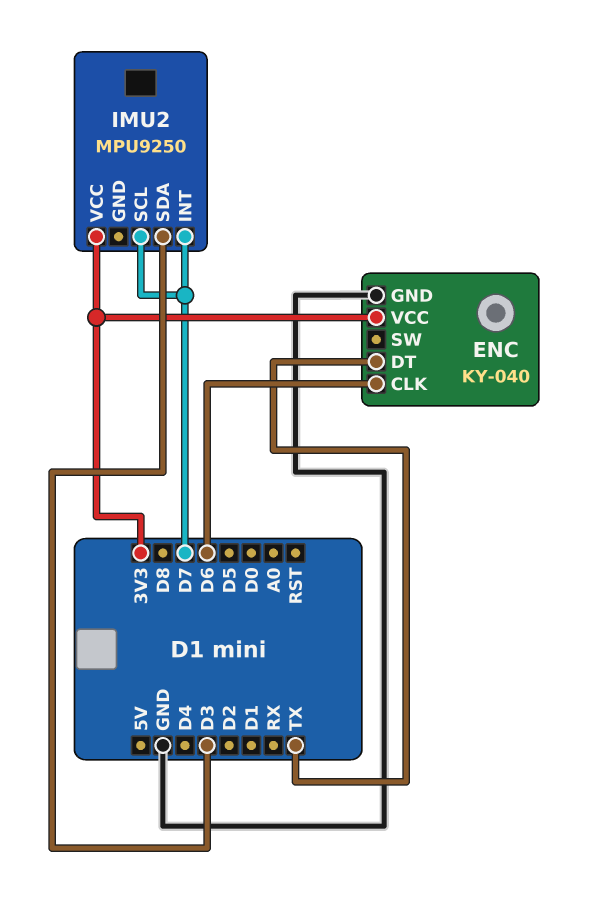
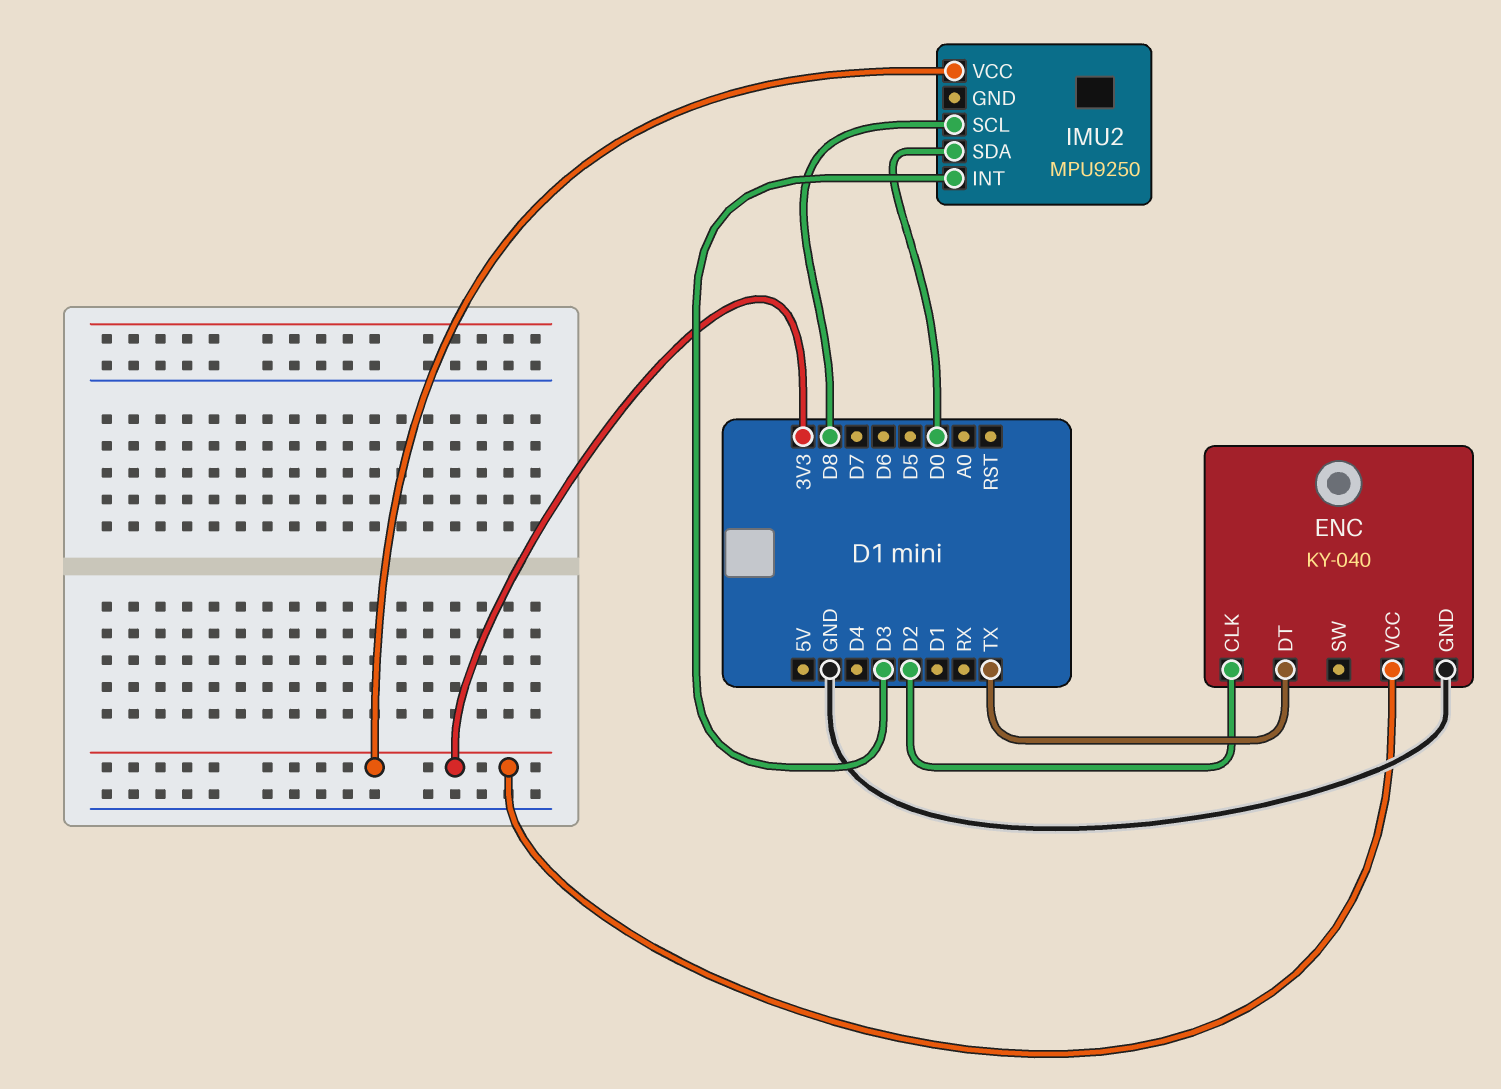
ENC pin CLK: D6 -> D2
IMU2 pin INT: D7 -> D3
IMU2 pin SCL: D7 -> D8
IMU2 pin SDA: D3 -> D0

